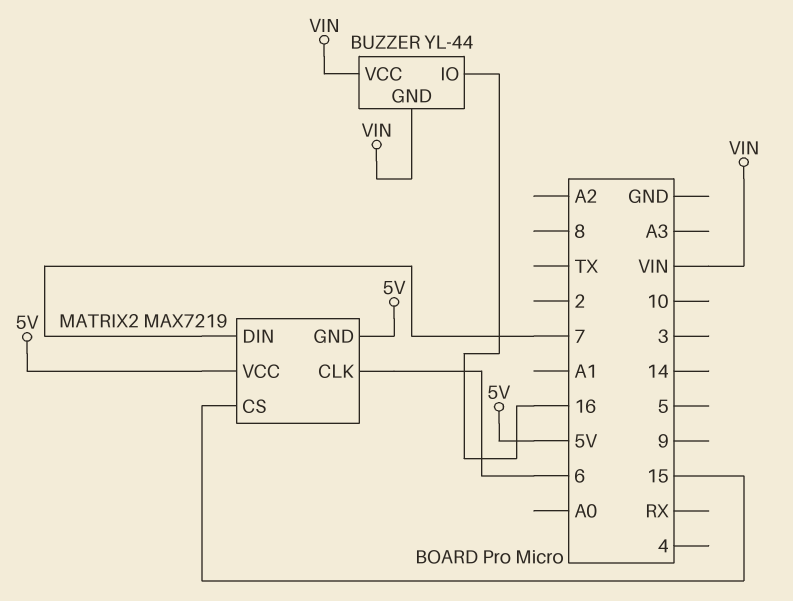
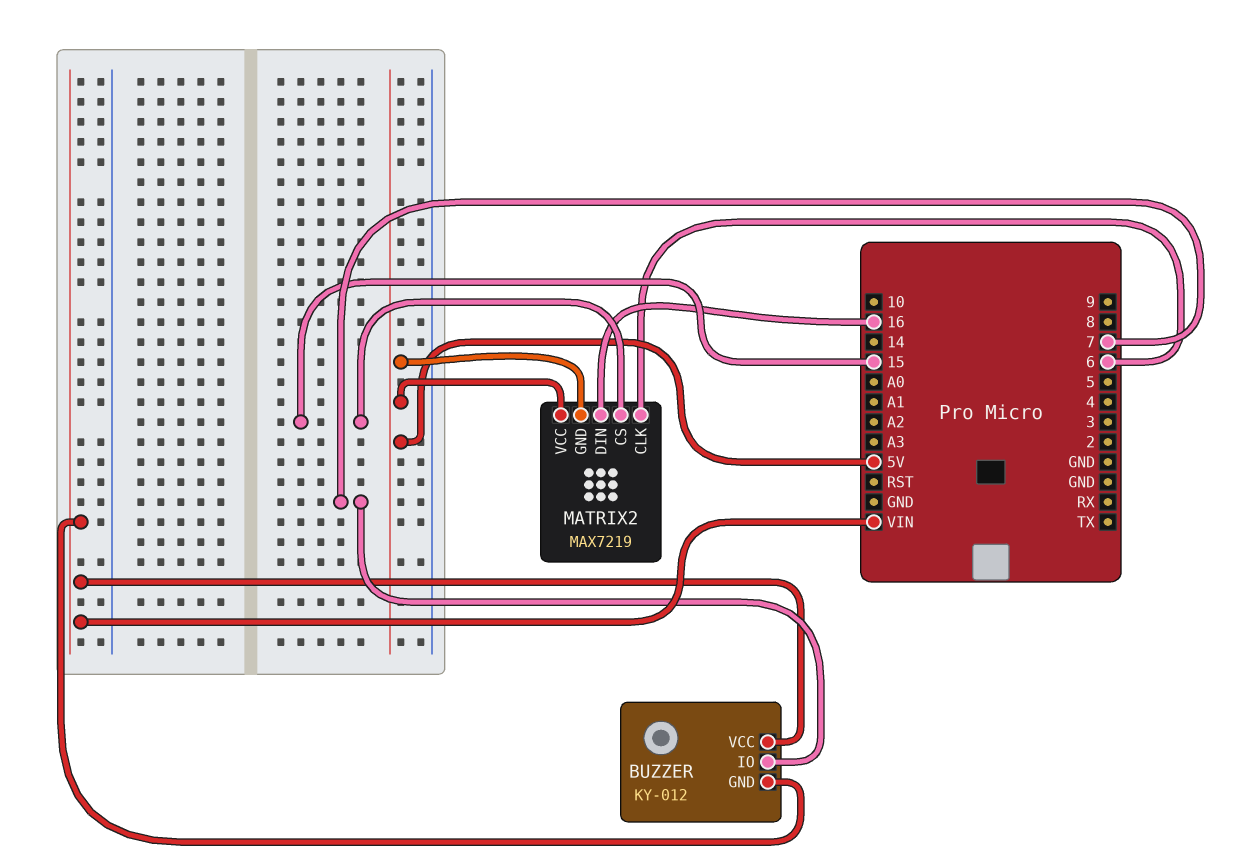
BUZZER: YL-44 -> KY-012
BUZZER pin IO: 16 -> 7
MATRIX2 pin DIN: 7 -> 16

